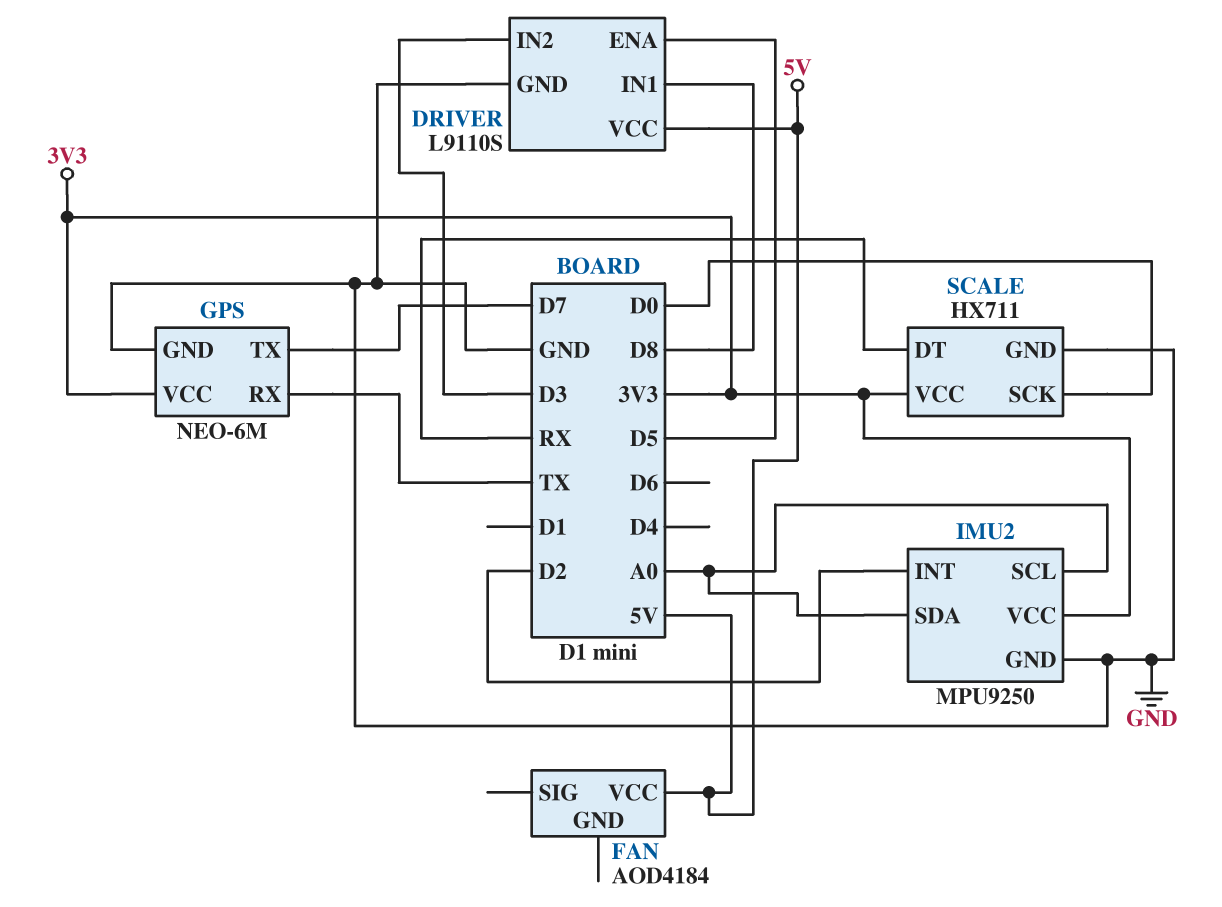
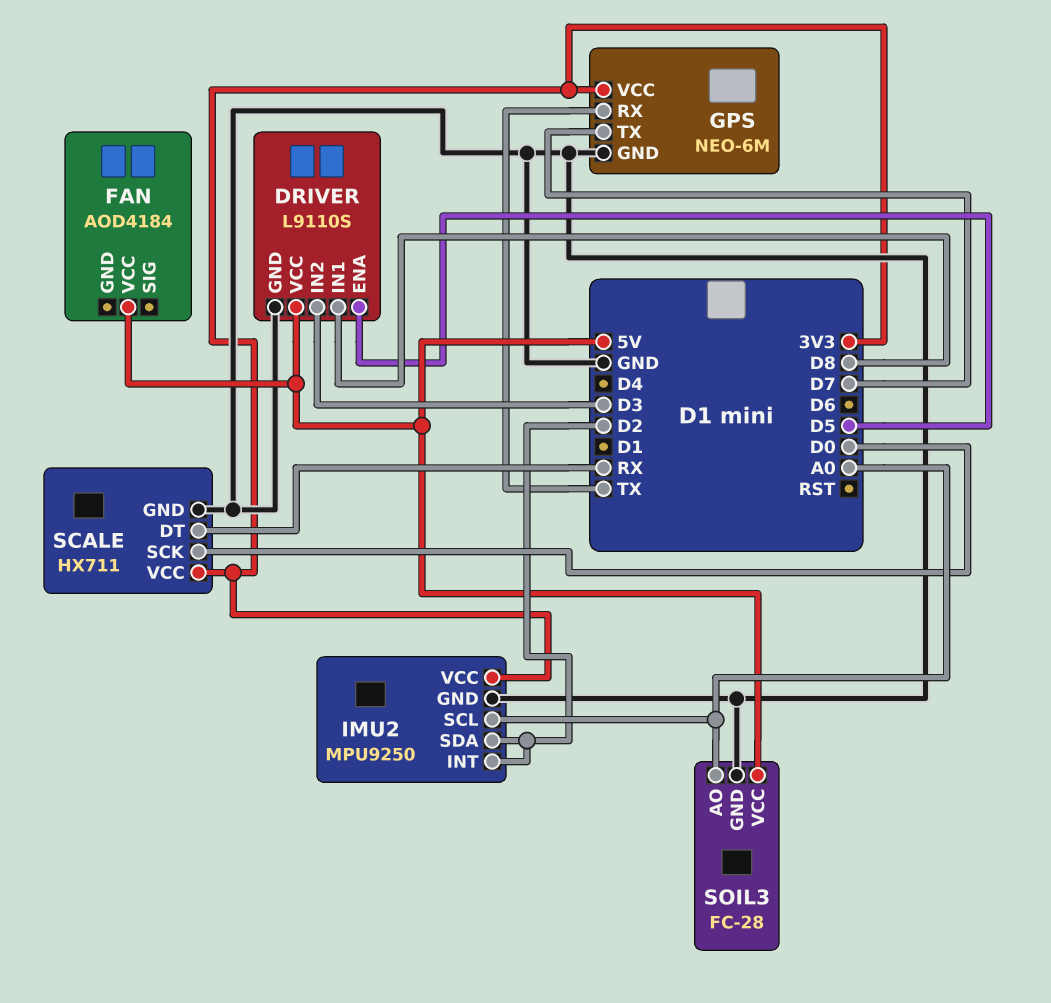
IMU2 pin SDA: A0 -> D2
SOIL3: none -> FC-28
SOIL3 pin AO: none -> A0
SOIL3 pin GND: none -> GND
SOIL3 pin VCC: none -> 5V

